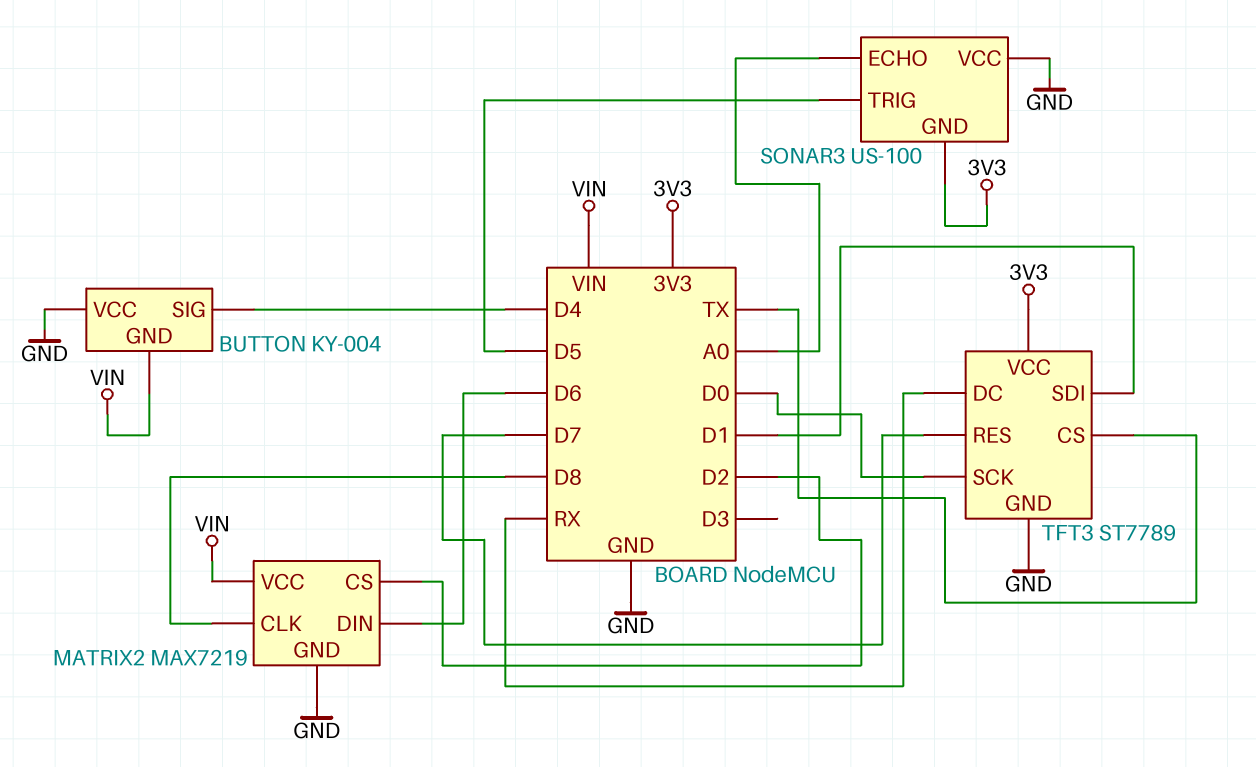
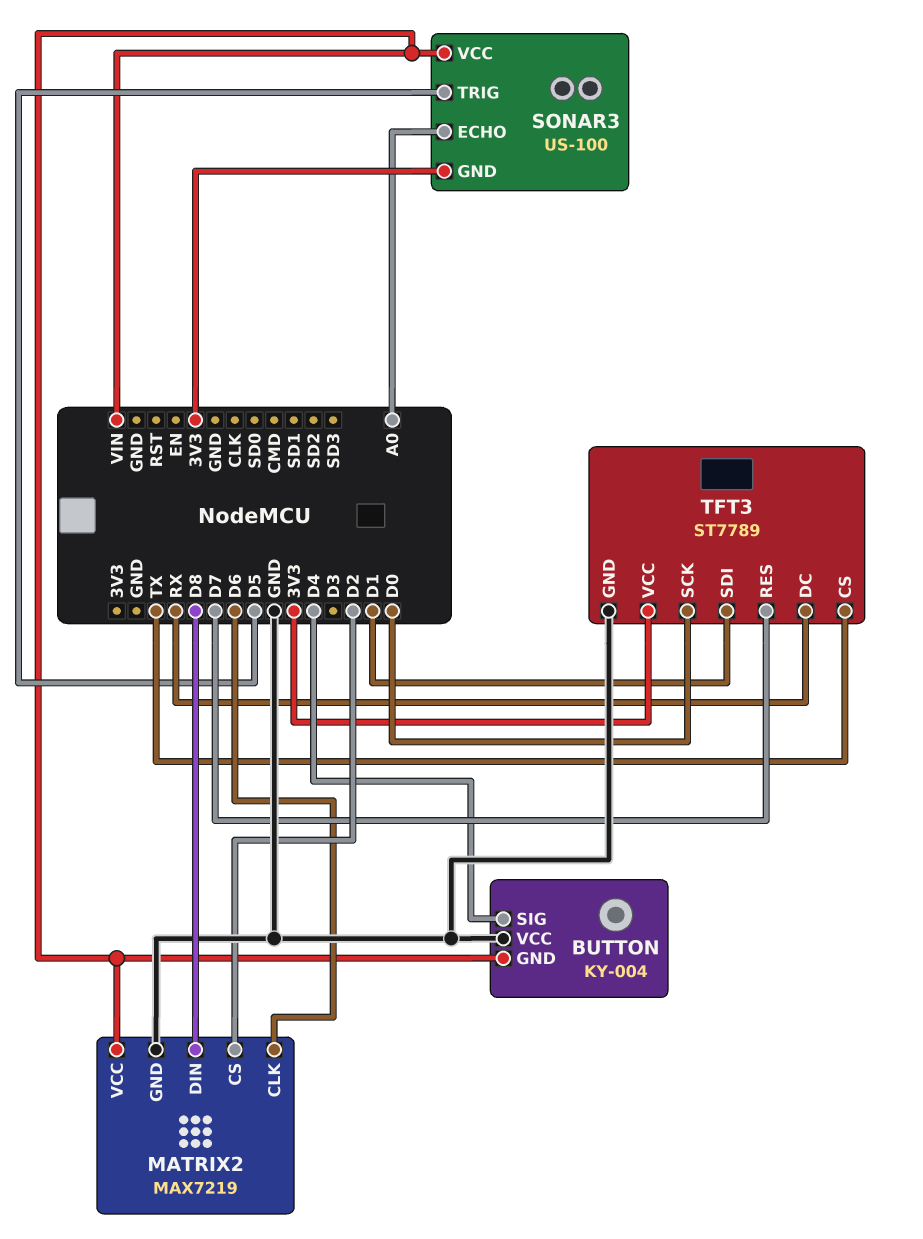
MATRIX2 pin CLK: D8 -> D6
MATRIX2 pin DIN: D6 -> D8
SONAR3 pin VCC: GND -> VIN

